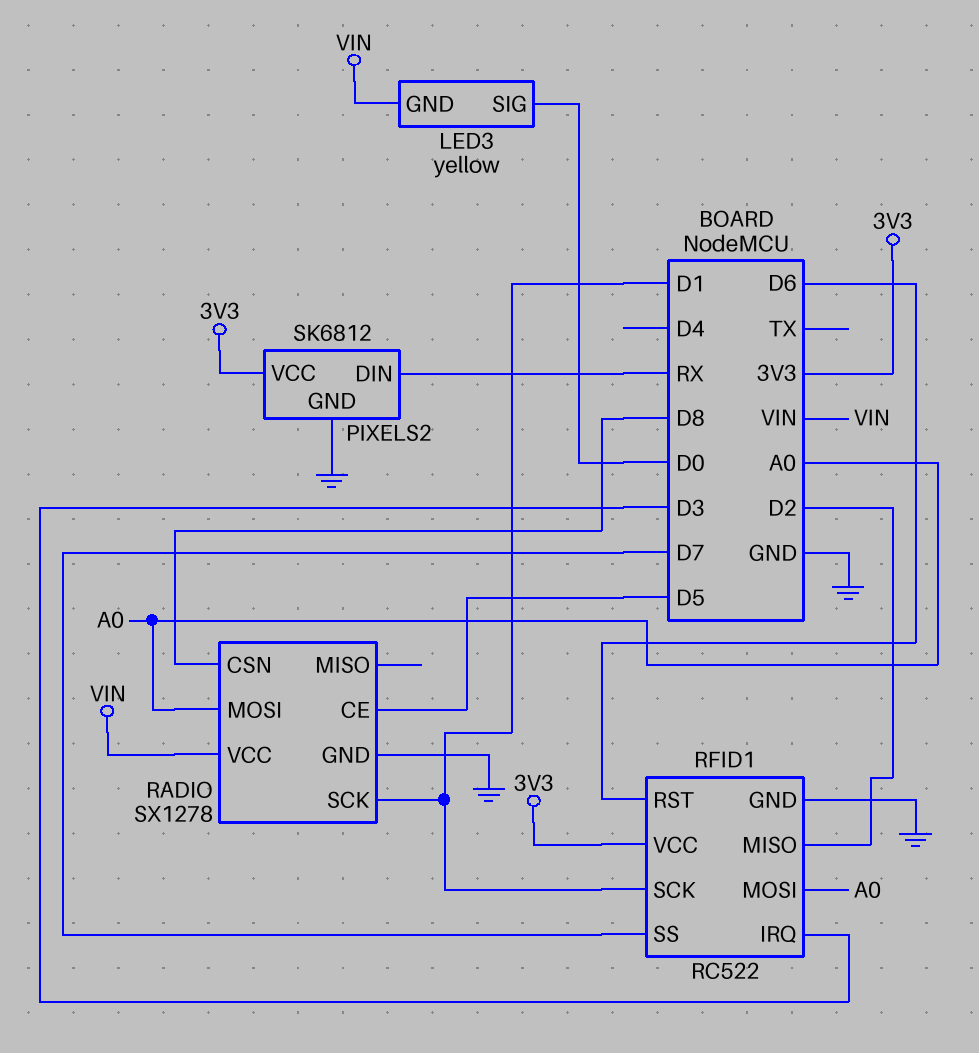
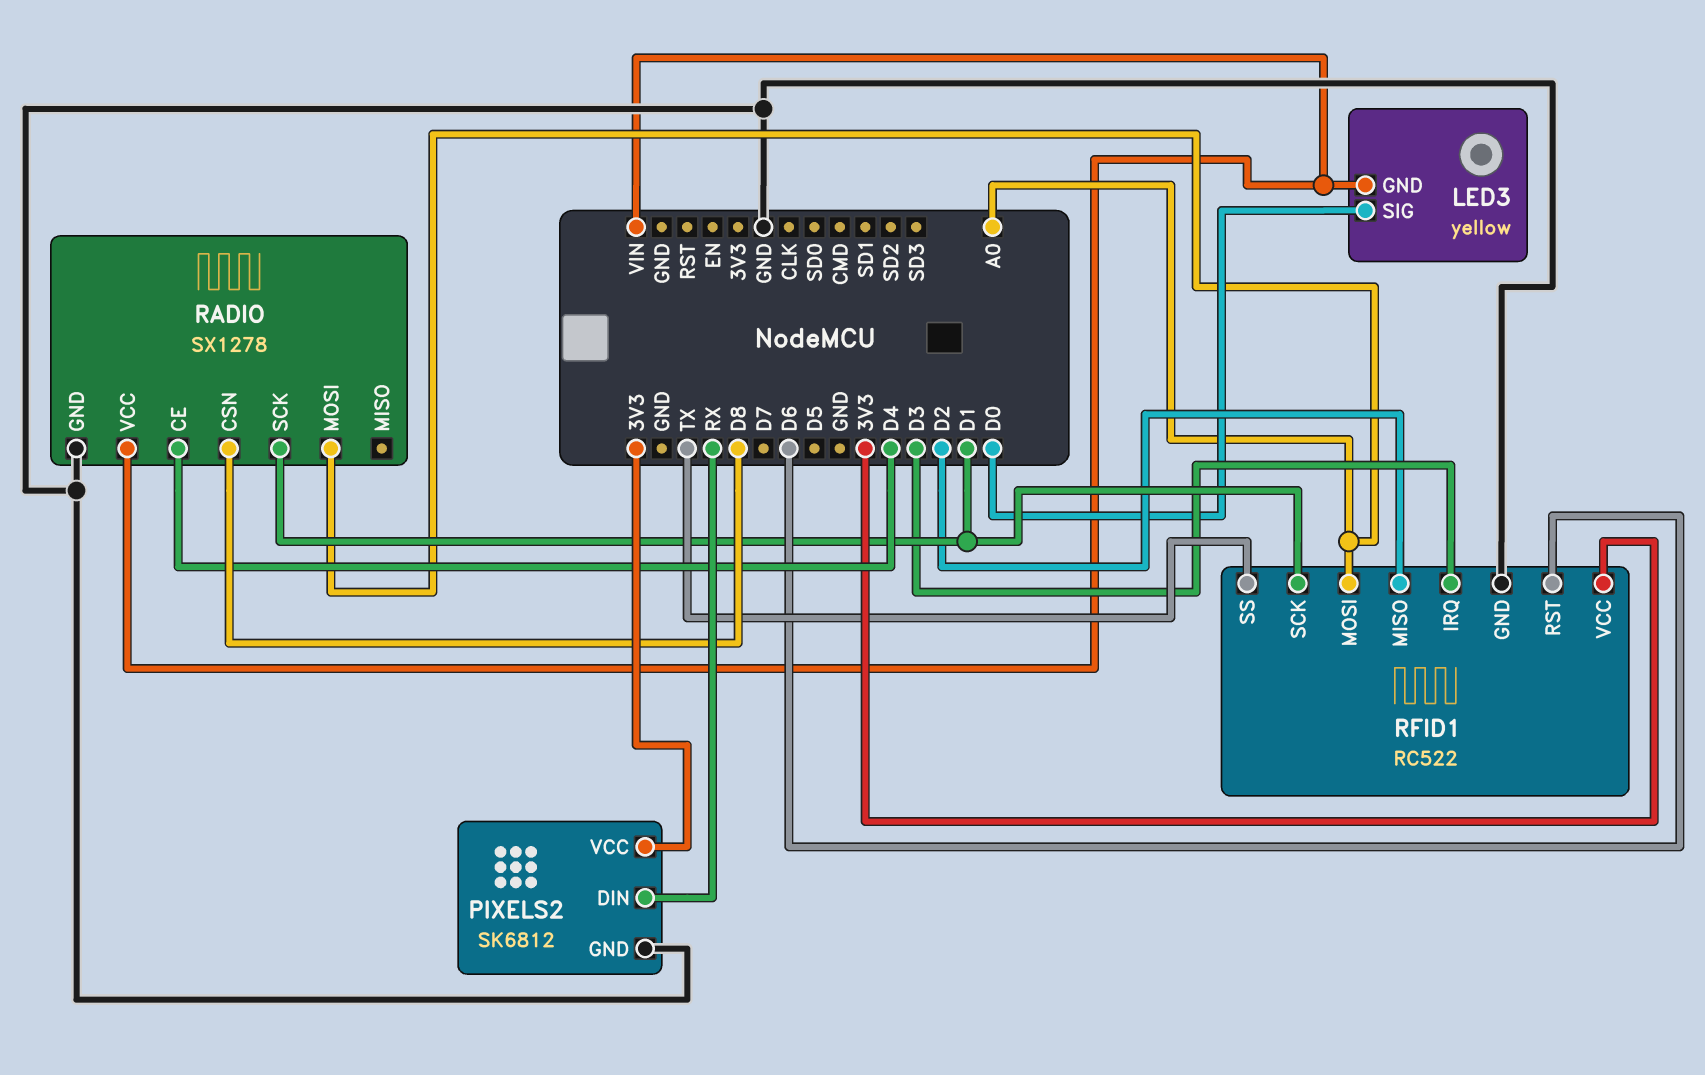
RADIO pin CE: D5 -> D4
RFID1 pin SS: D7 -> TX

